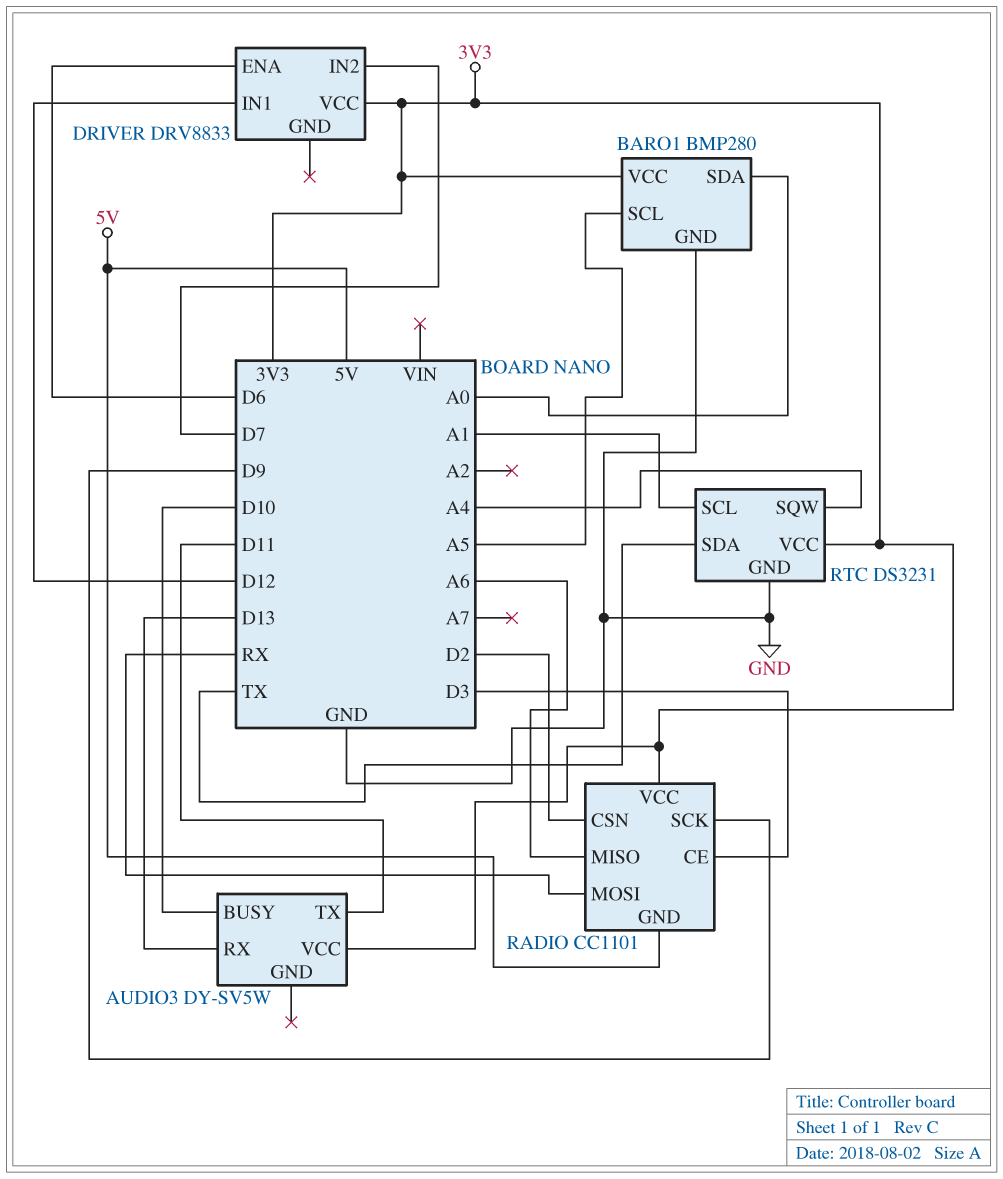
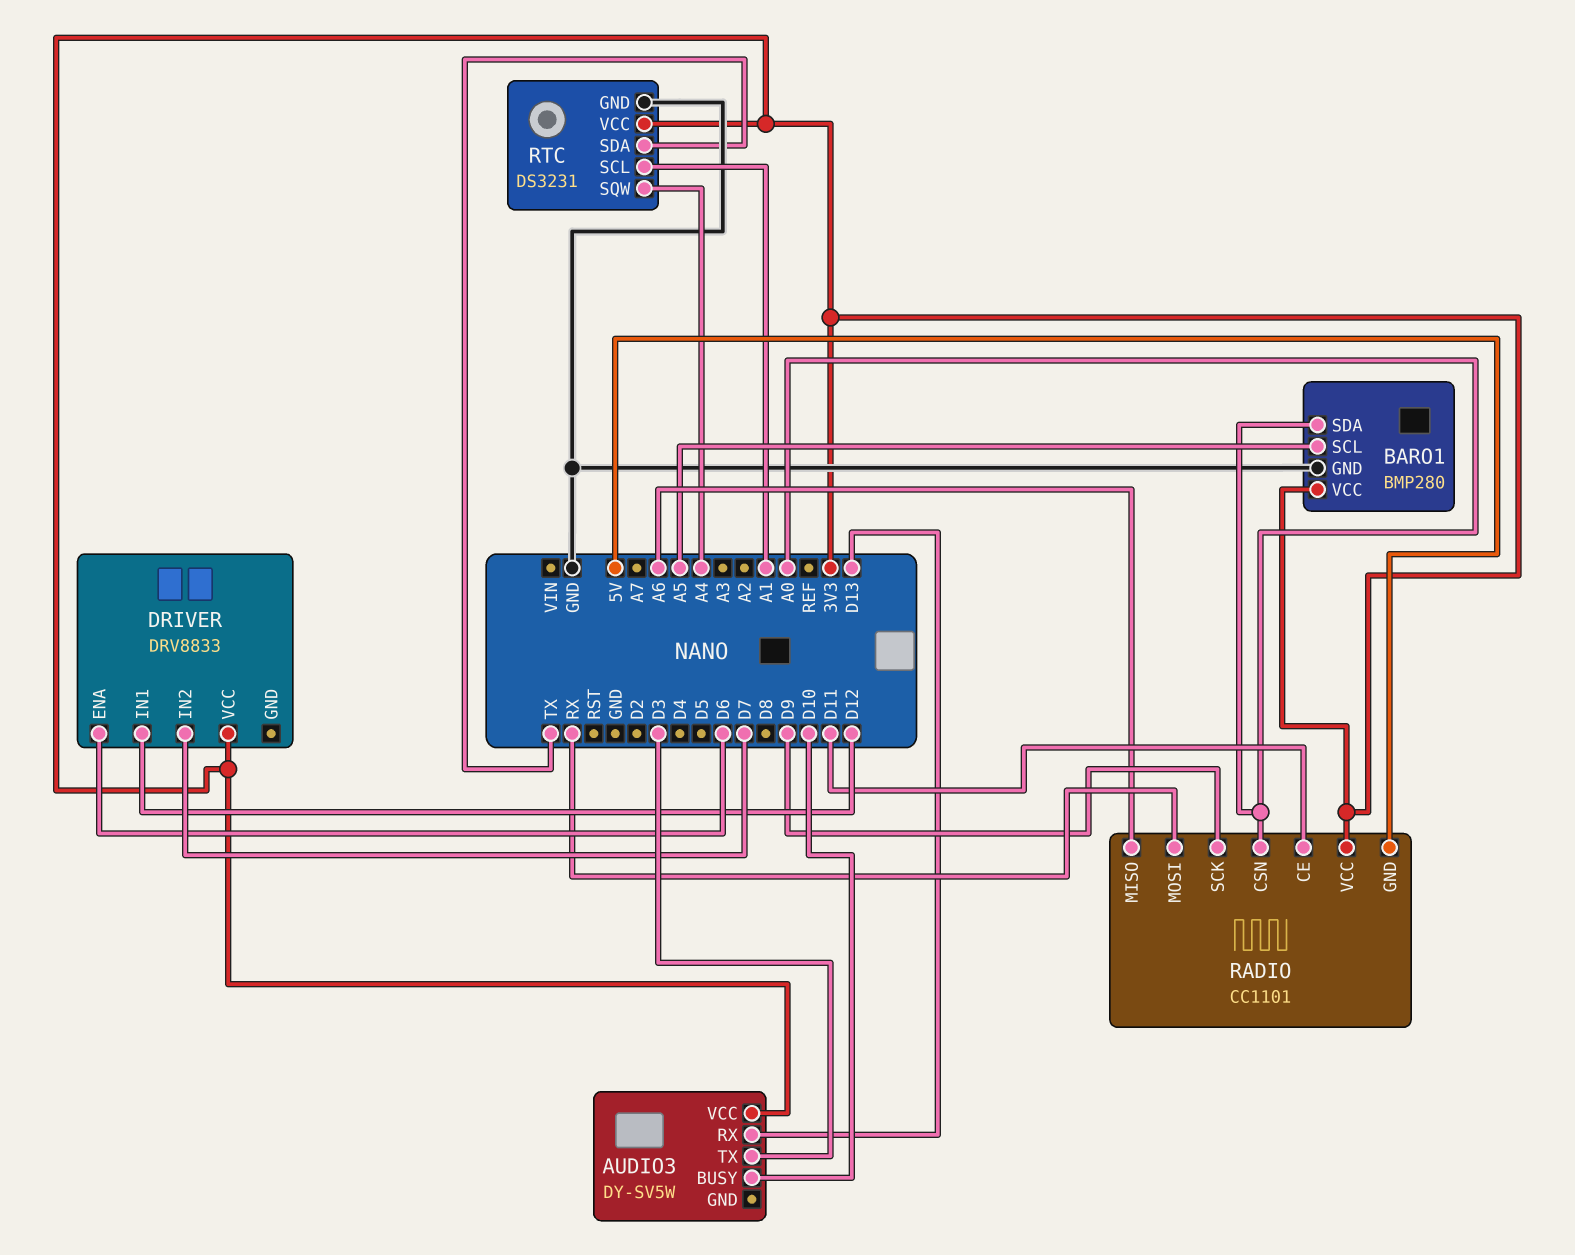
AUDIO3 pin TX: D11 -> D3
RADIO pin CE: D3 -> D11
RADIO pin CSN: D2 -> A0

